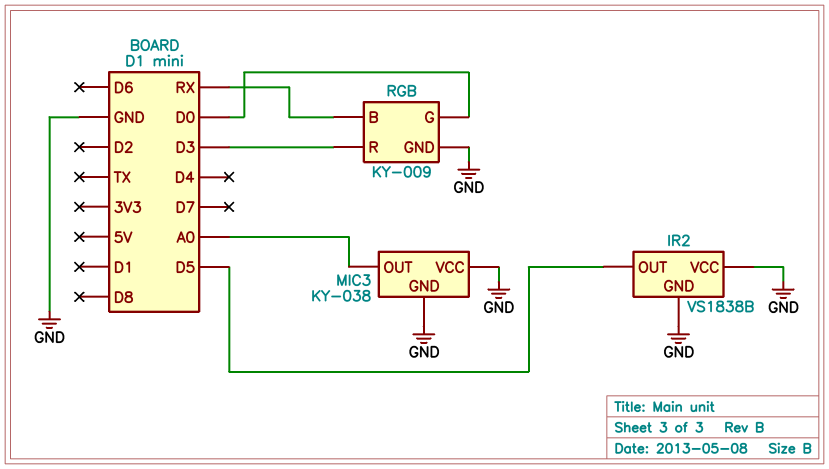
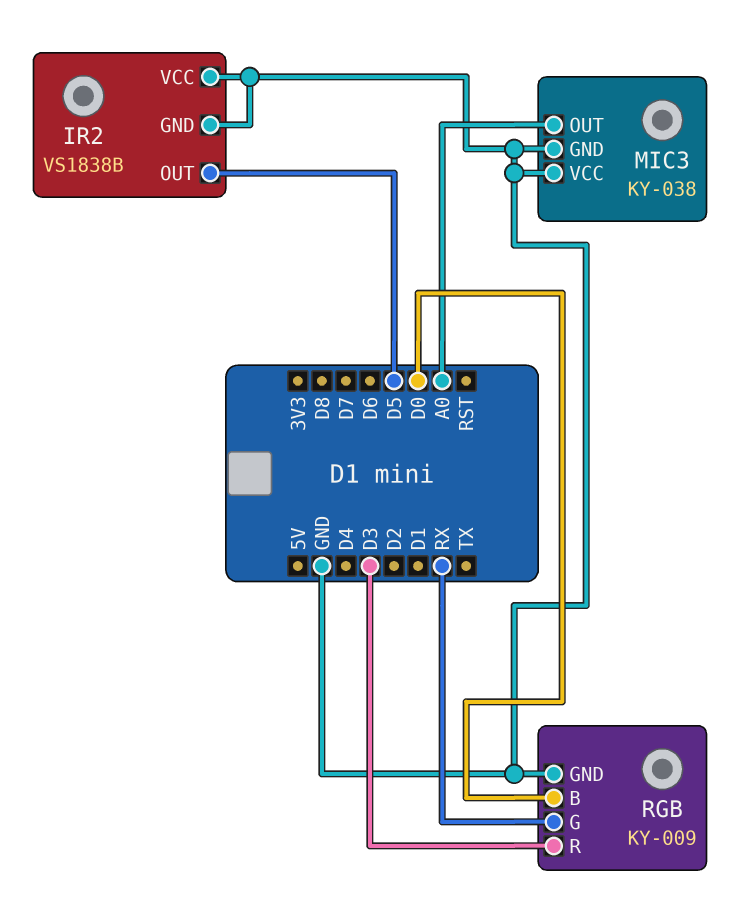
RGB pin B: RX -> D0
RGB pin G: D0 -> RX

